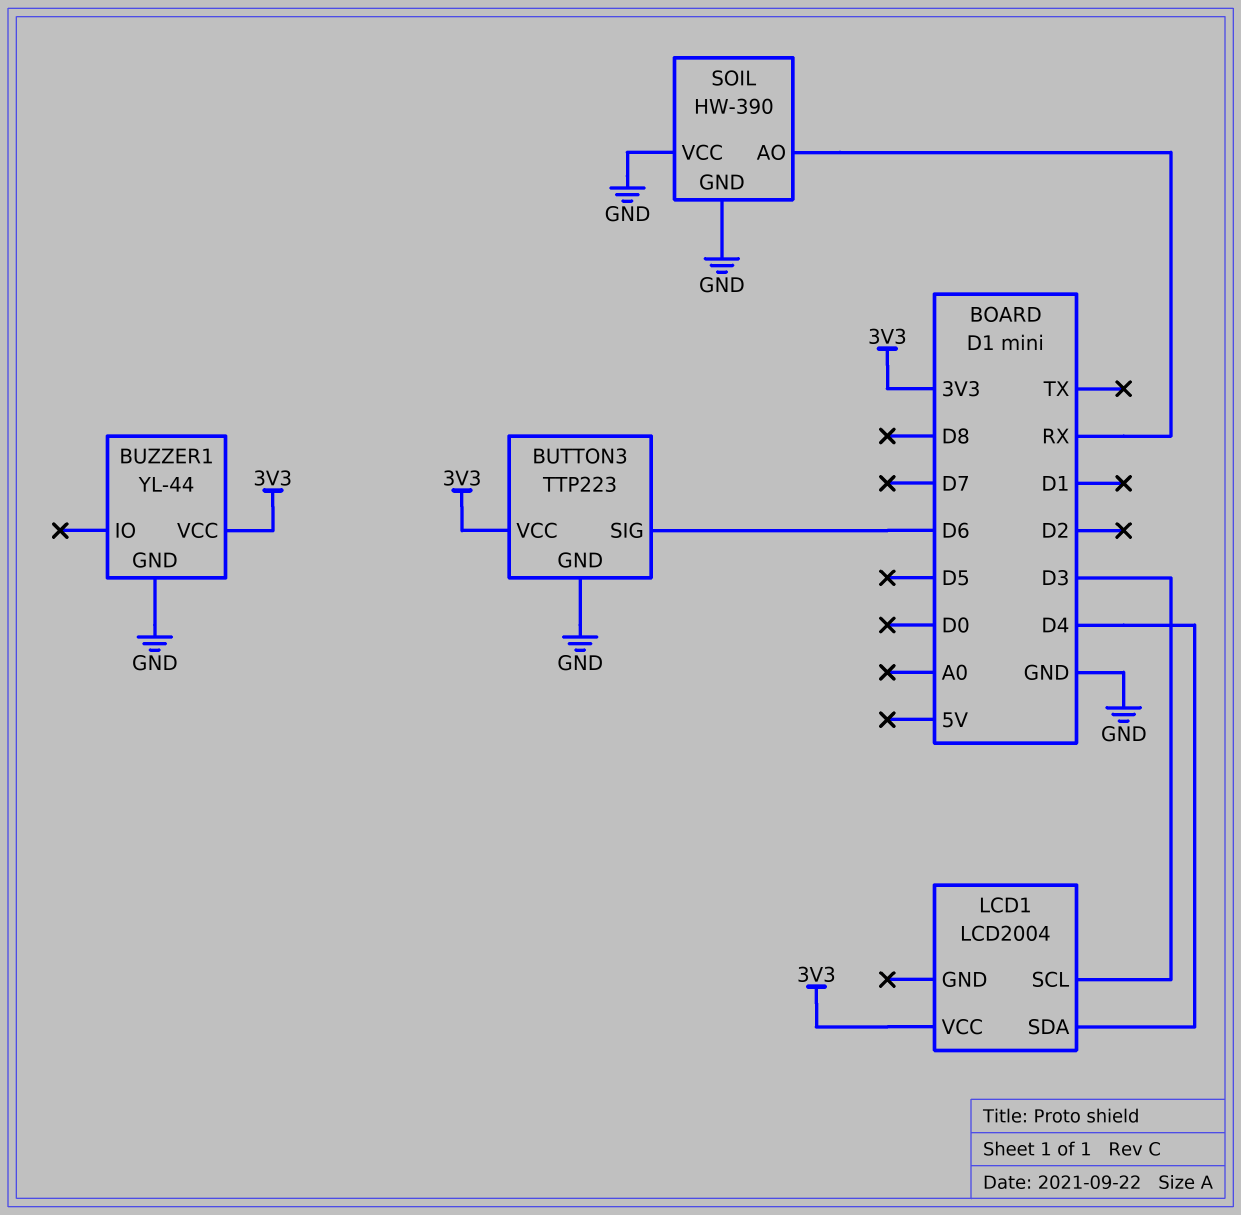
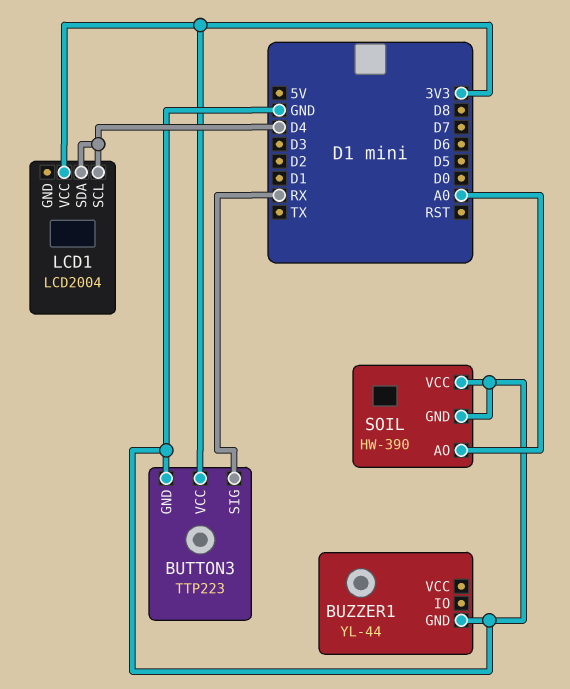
BUTTON3 pin SIG: D6 -> RX
BUZZER1 pin VCC: 3V3 -> none
LCD1 pin SCL: D3 -> D4
SOIL pin AO: RX -> A0

